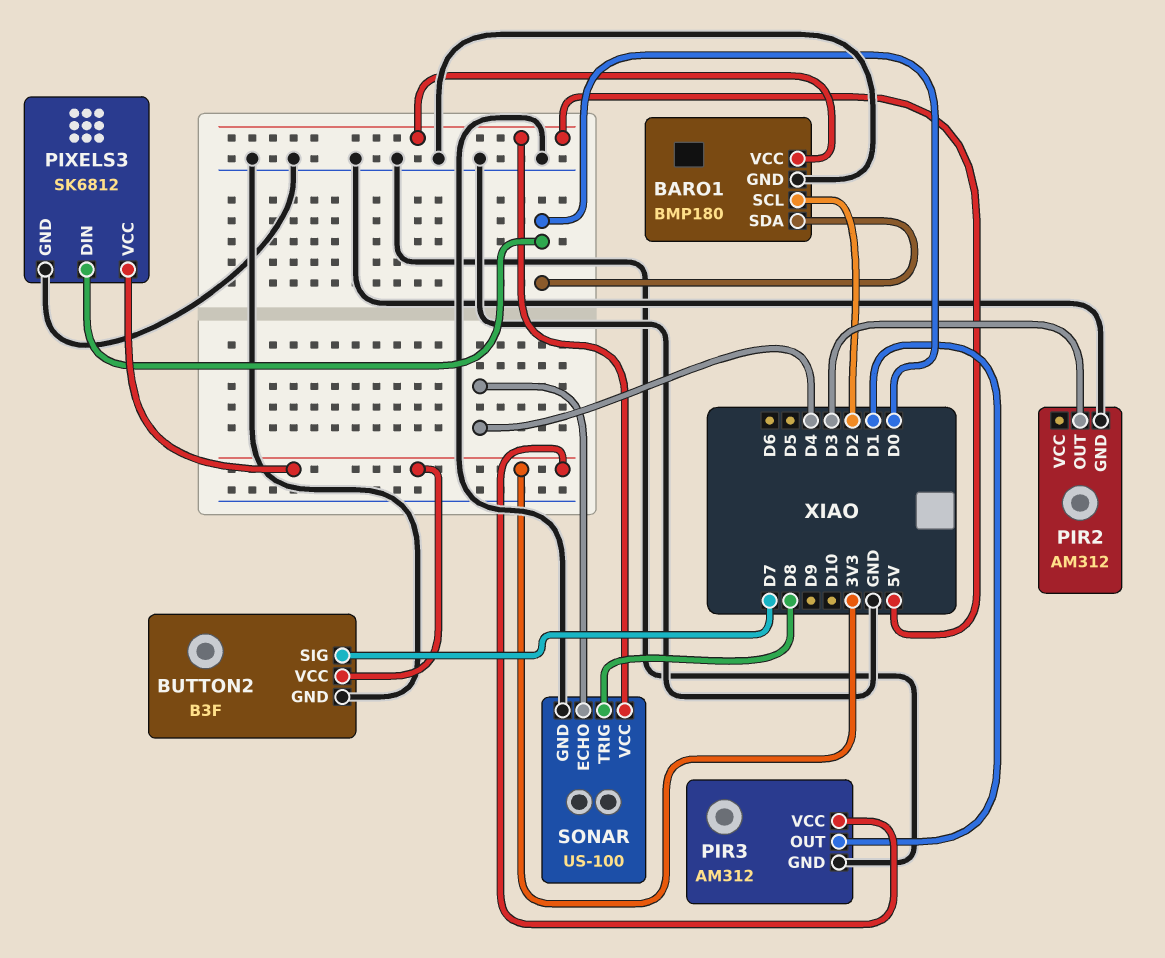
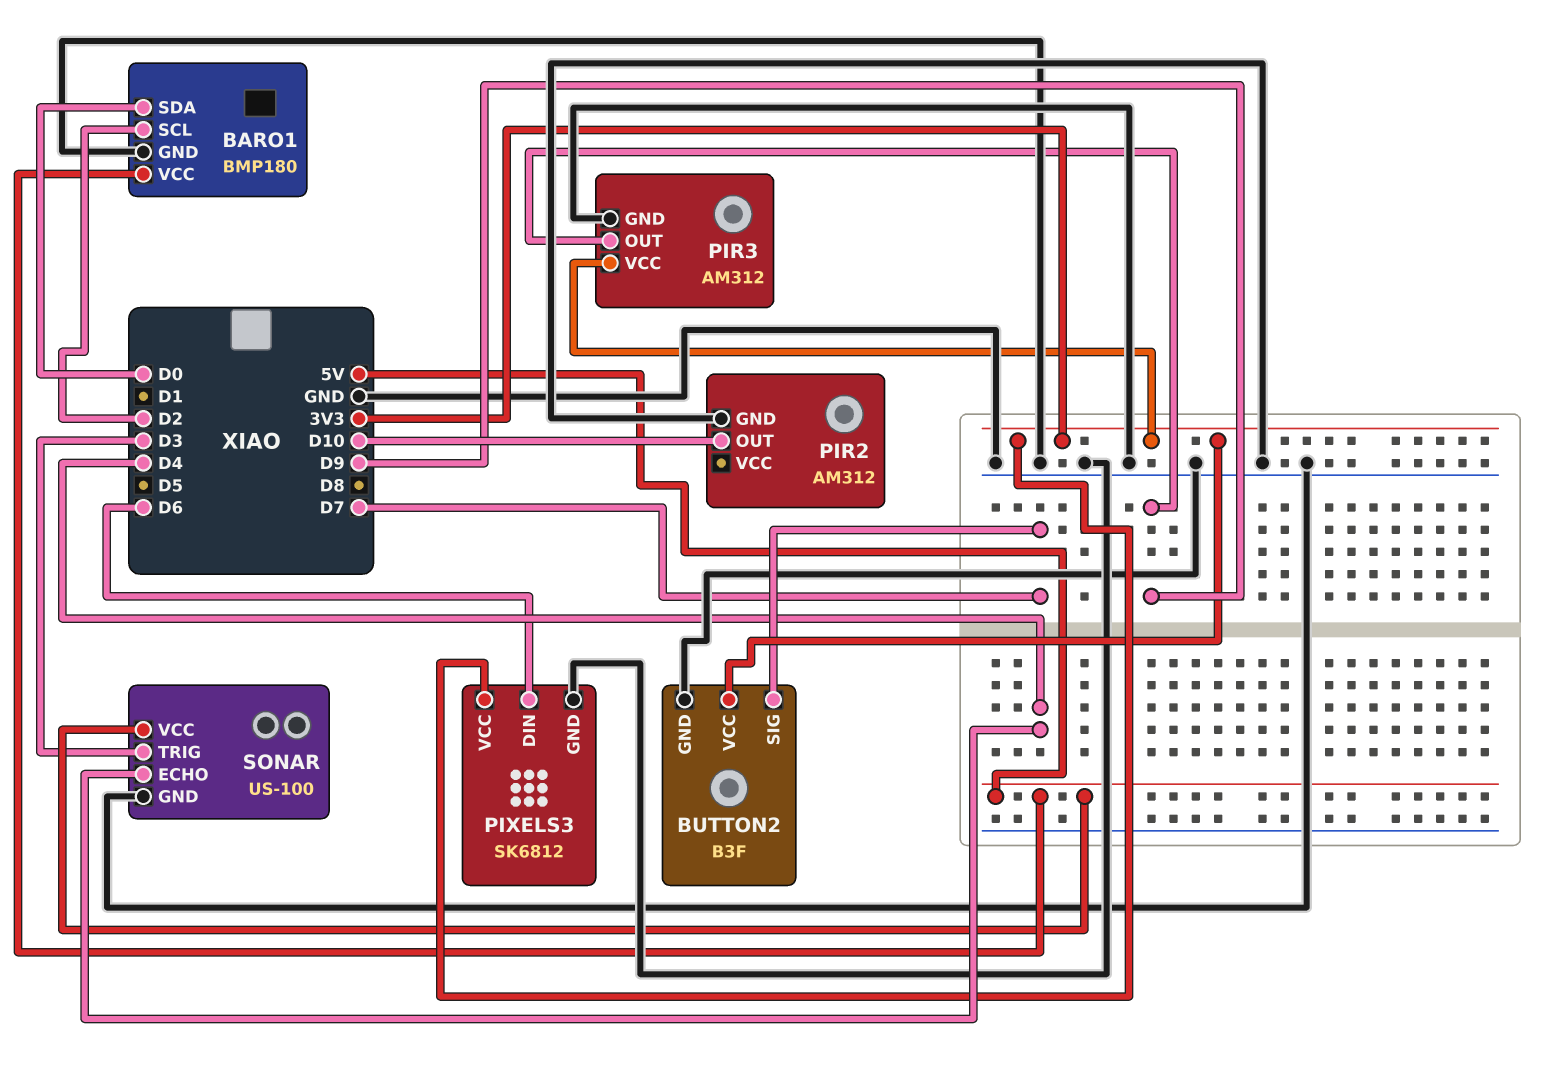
PIR2 pin OUT: D3 -> D10
PIR3 pin OUT: D1 -> D9
PIXELS3 pin DIN: D0 -> D6
SONAR pin TRIG: D8 -> D3

